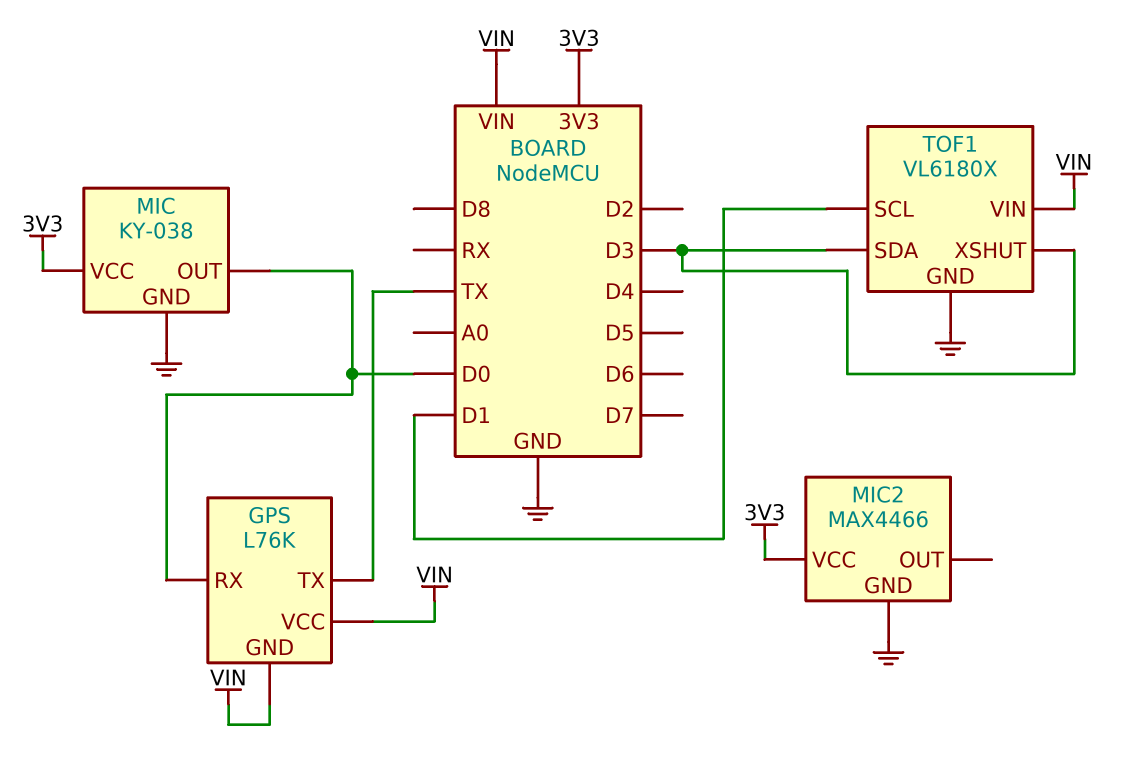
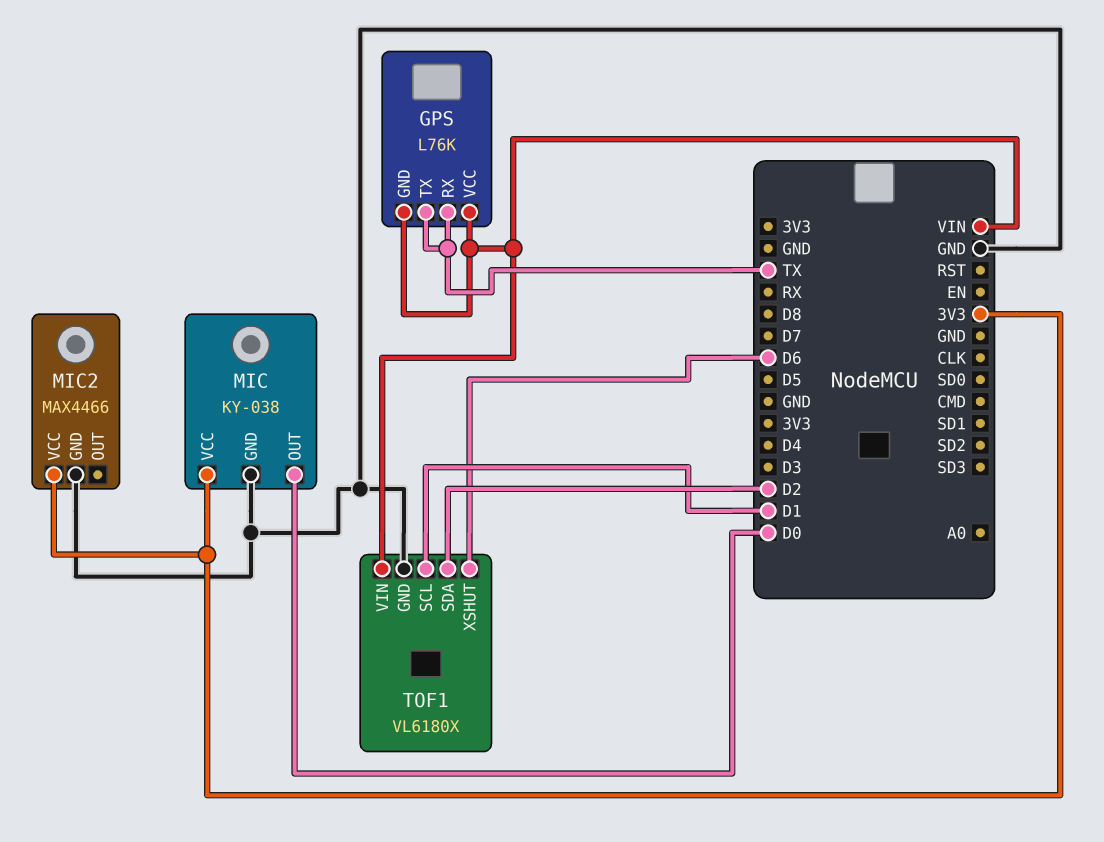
GPS pin RX: D0 -> TX
TOF1 pin SDA: D3 -> D2
TOF1 pin XSHUT: D3 -> D6

